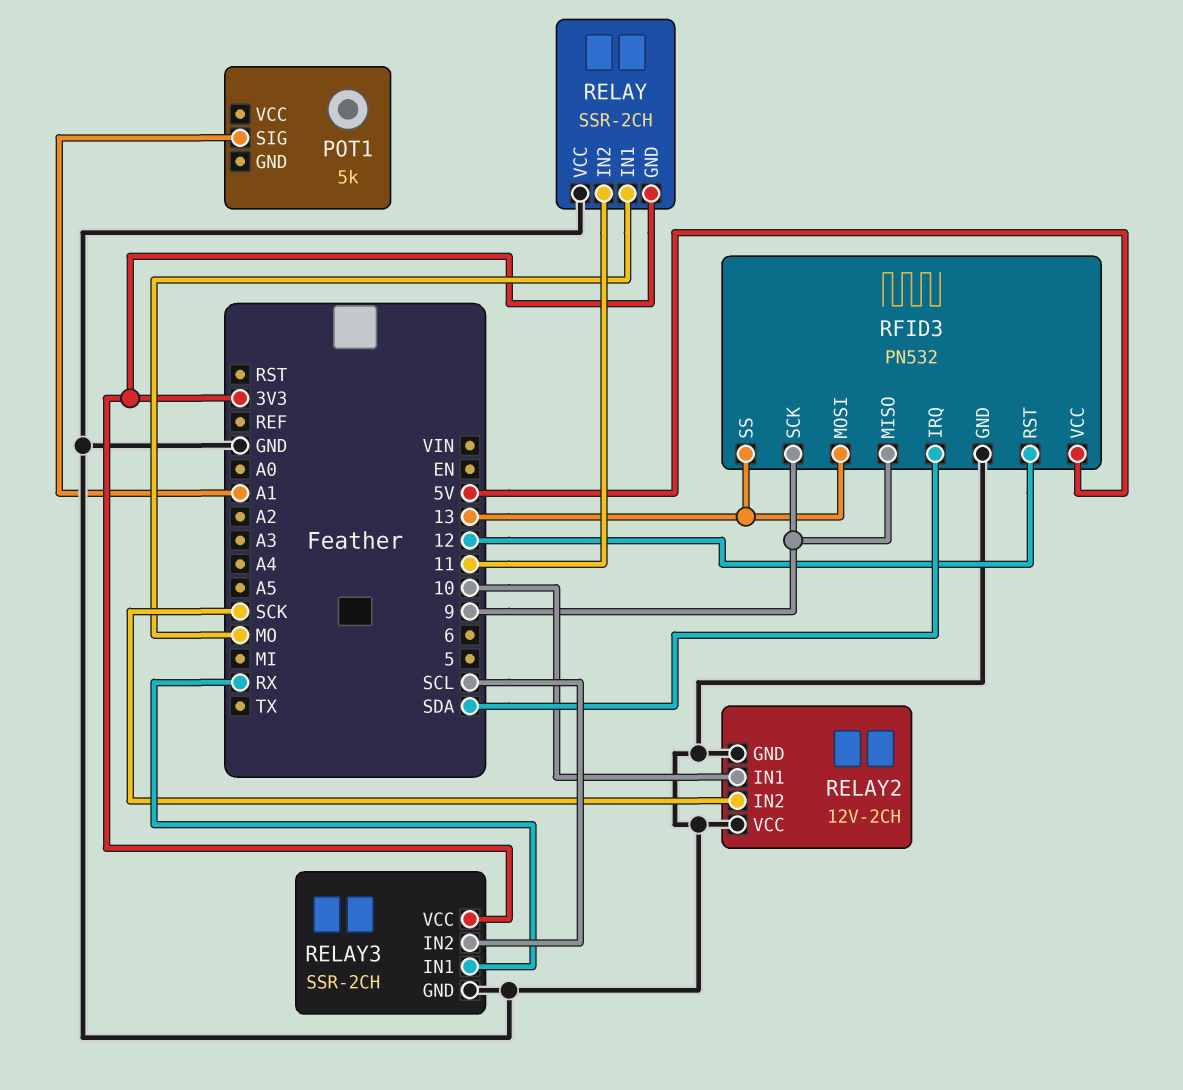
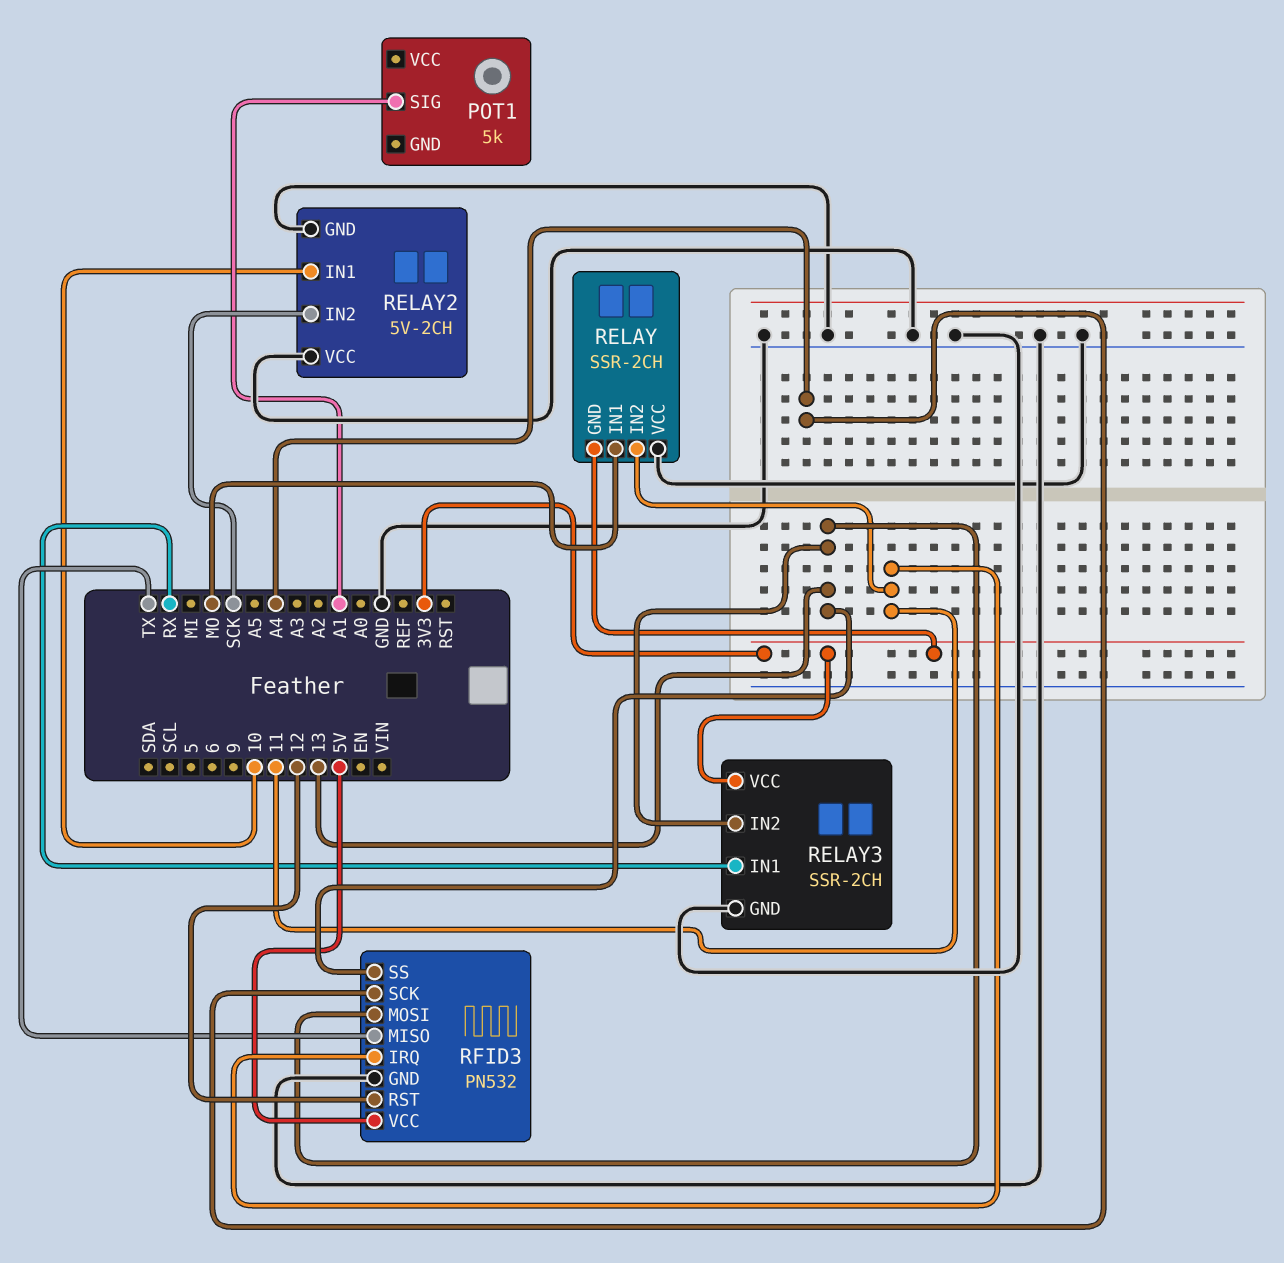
RELAY2: 12V-2CH -> 5V-2CH
RELAY3 pin IN2: SCL -> 13
RFID3 pin IRQ: SDA -> 11
RFID3 pin MISO: 9 -> TX
RFID3 pin SCK: 9 -> A4

